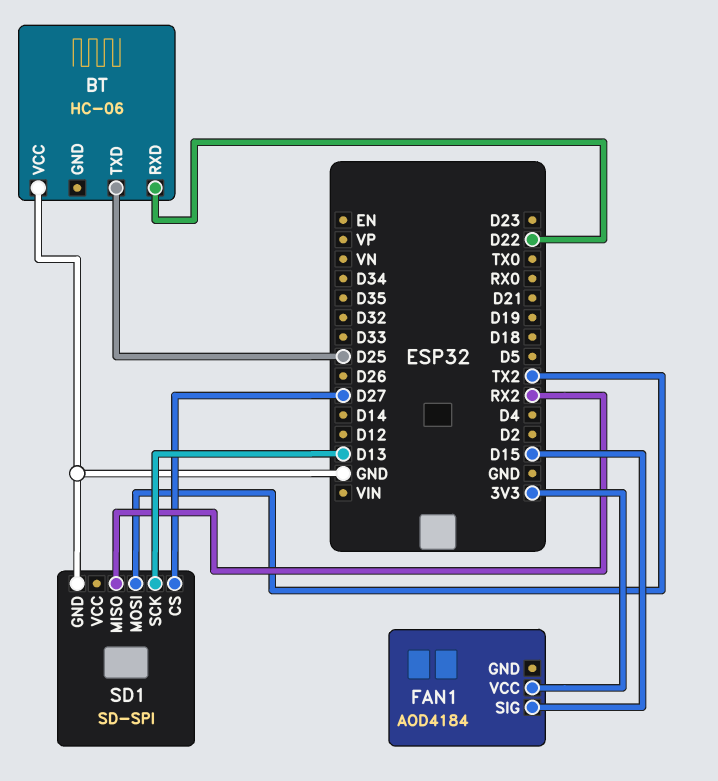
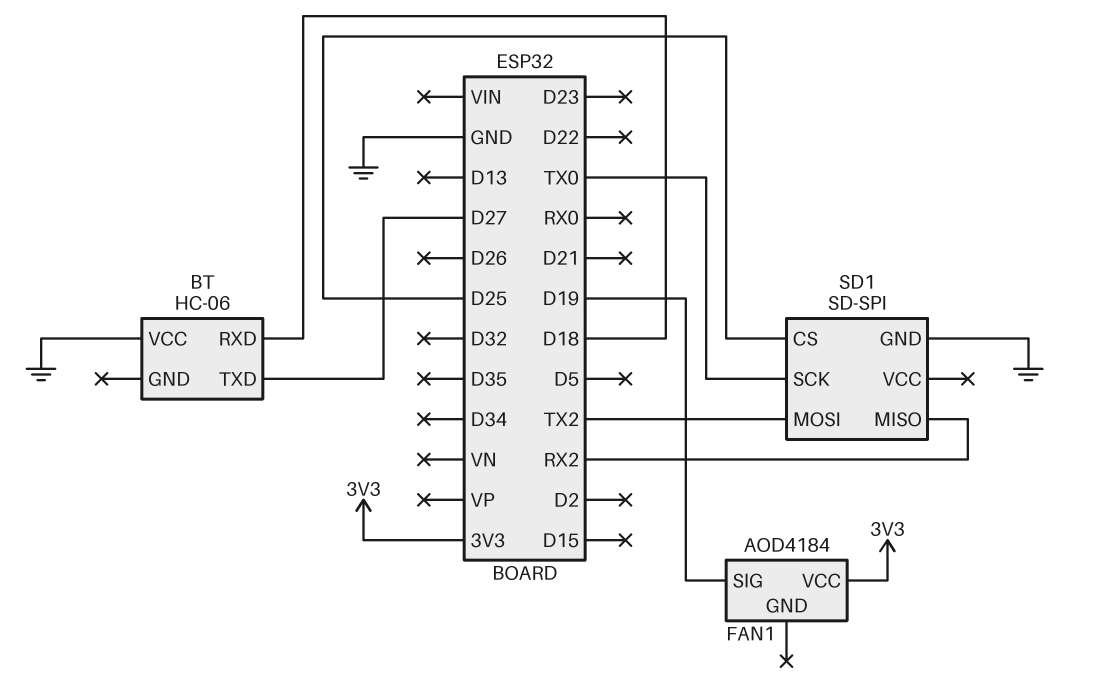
BT pin RXD: D22 -> D18
BT pin TXD: D25 -> D27
FAN1 pin SIG: D15 -> D19
SD1 pin CS: D27 -> D25
SD1 pin SCK: D13 -> TX0

